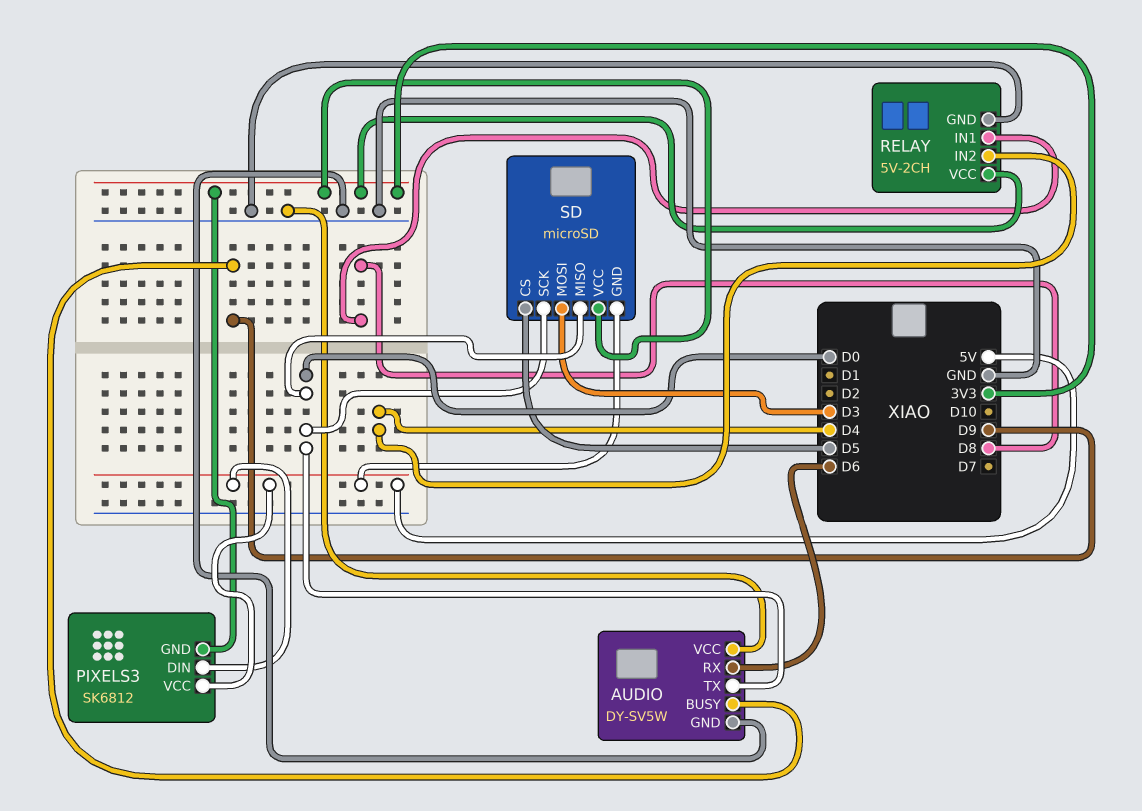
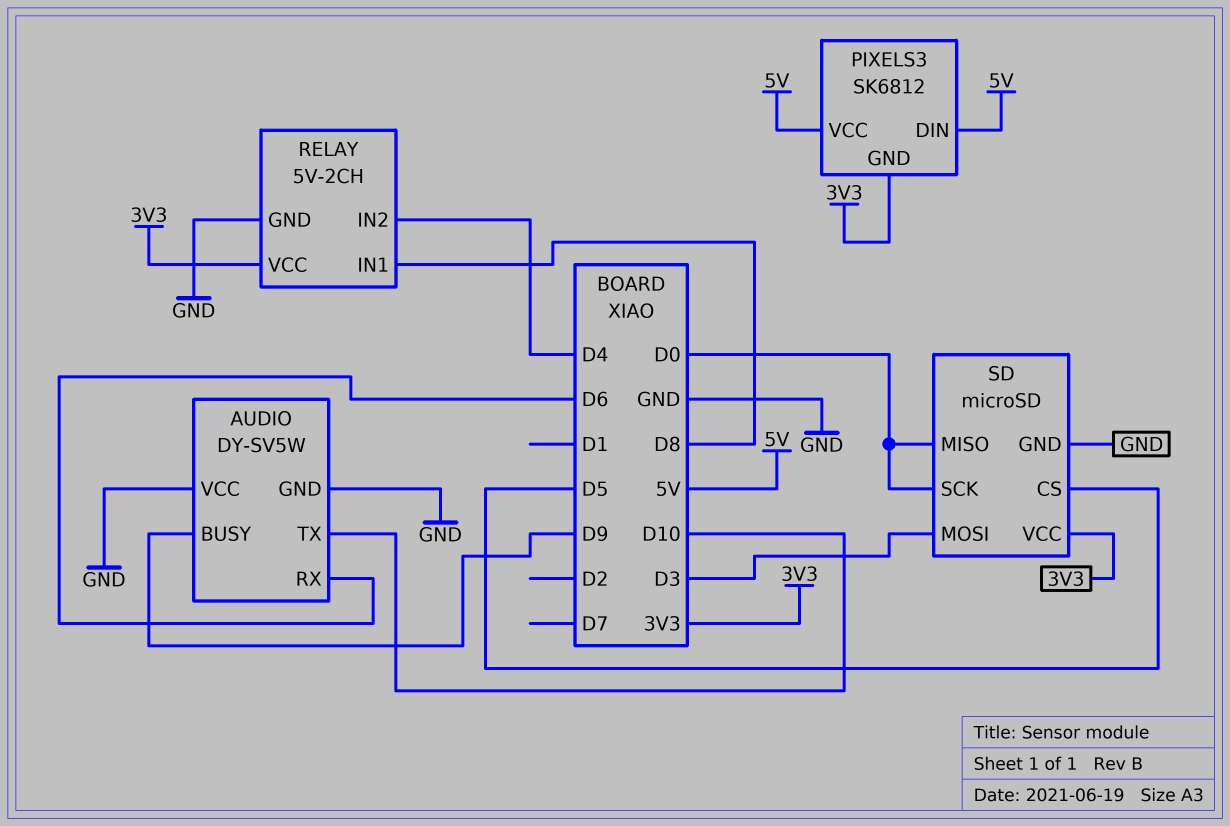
AUDIO pin TX: D0 -> D10
SD pin GND: 5V -> GND

